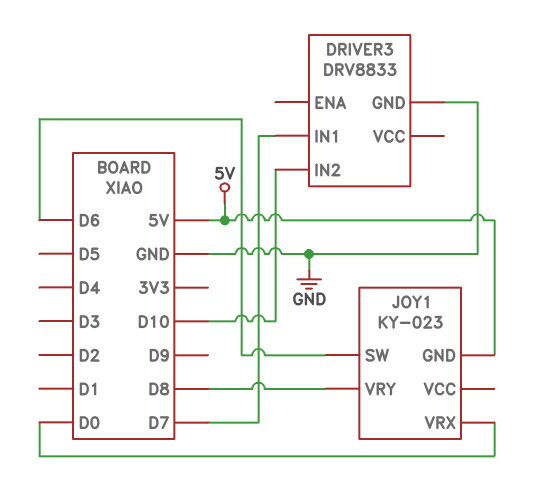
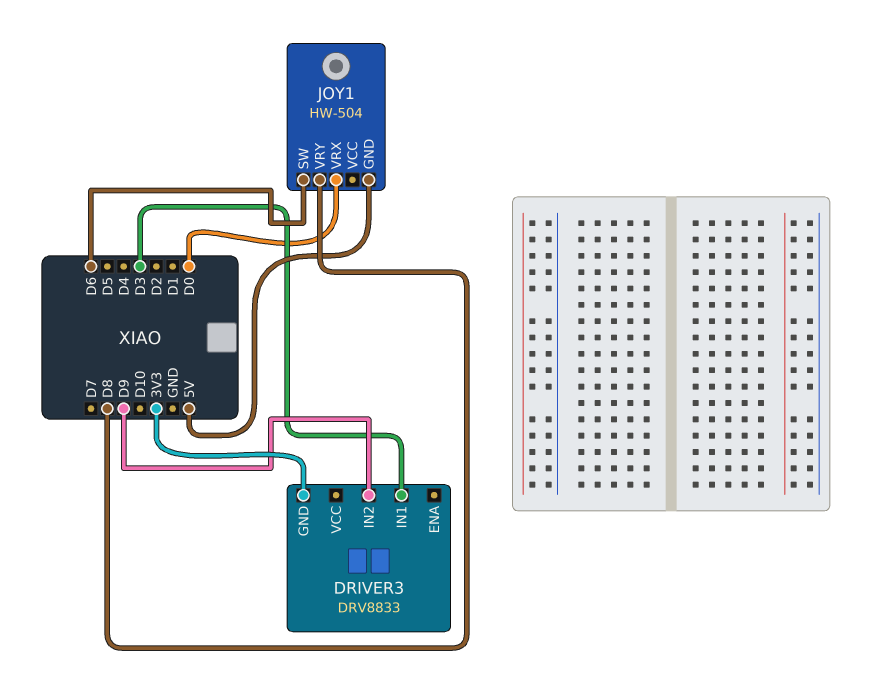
DRIVER3 pin GND: GND -> 3V3
DRIVER3 pin IN1: D7 -> D3
DRIVER3 pin IN2: D10 -> D9
JOY1: KY-023 -> HW-504

